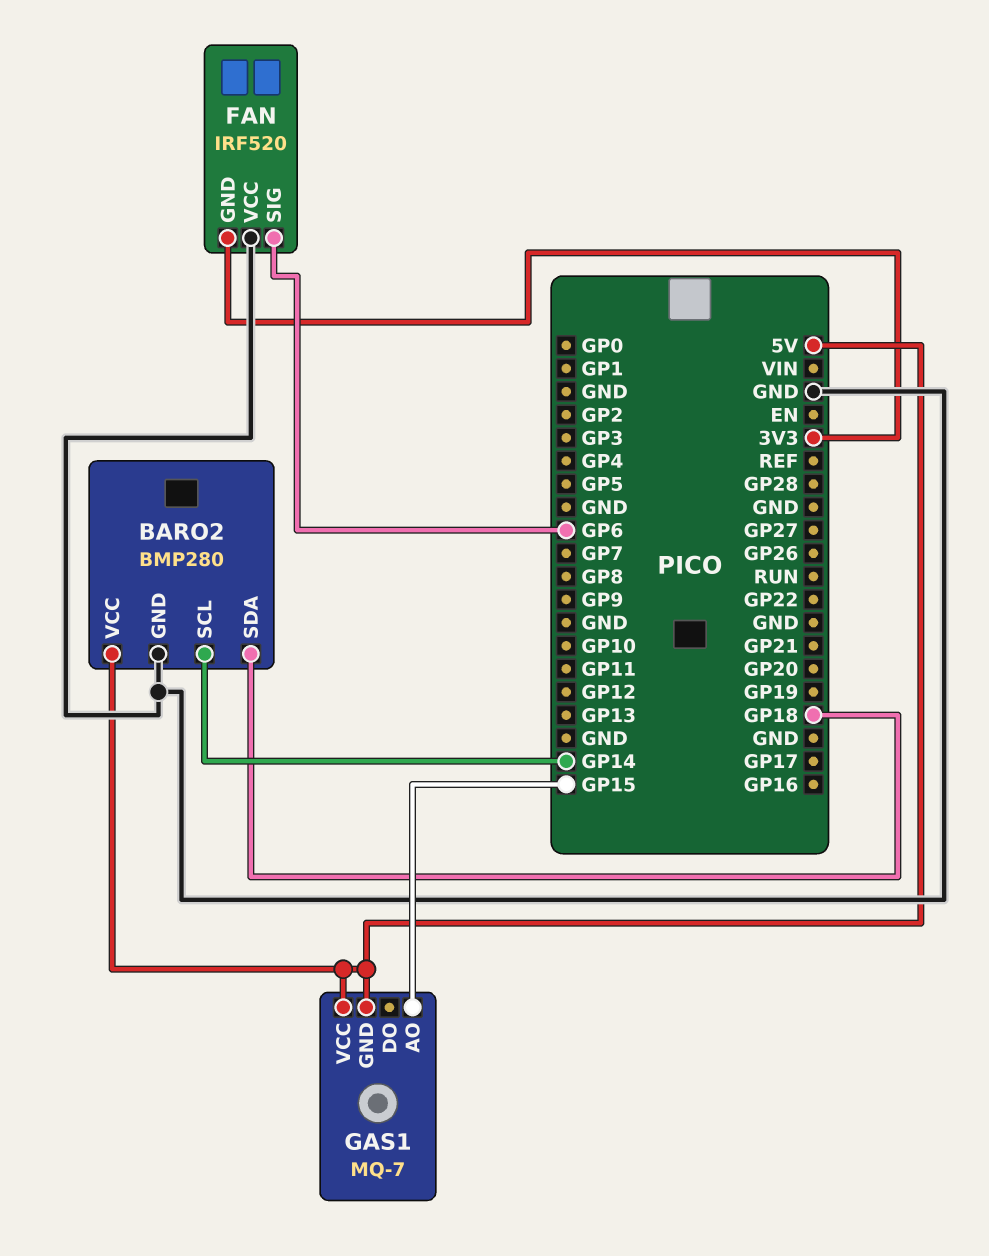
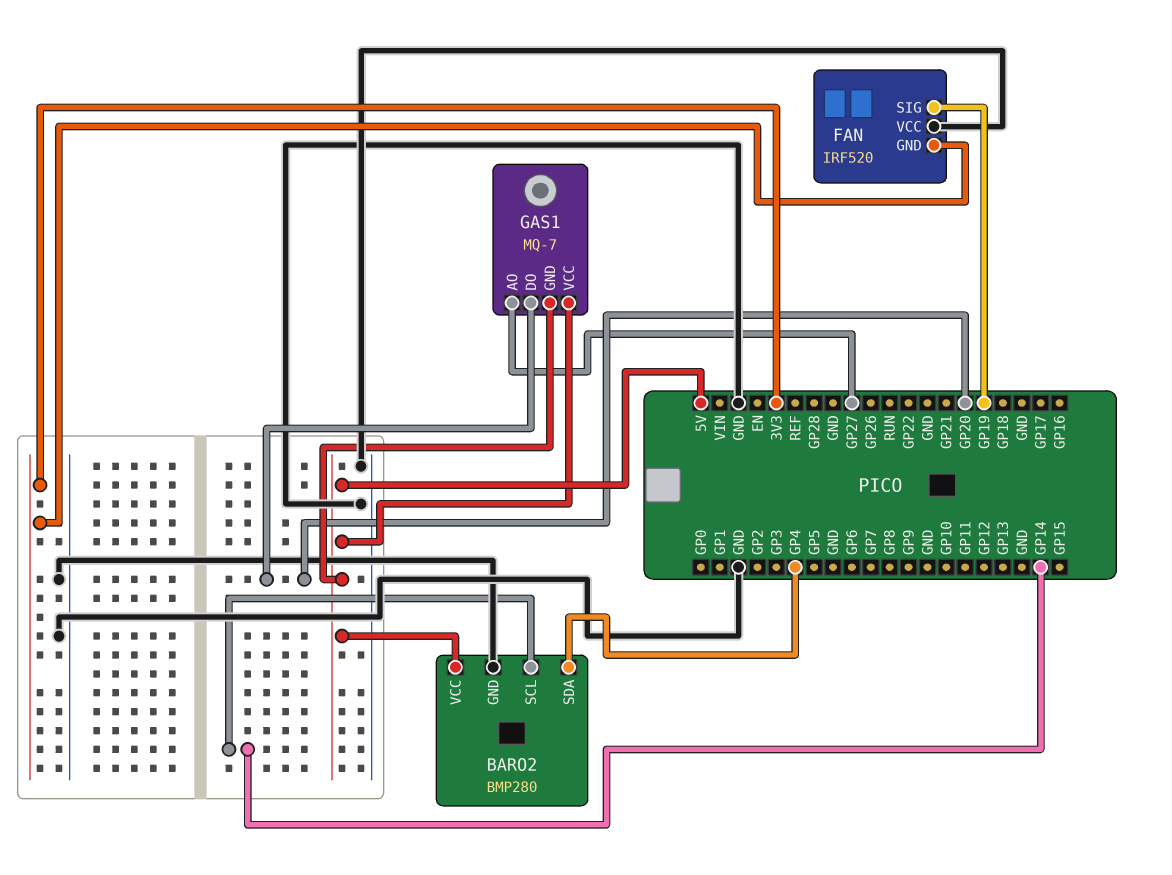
BARO2 pin SDA: GP18 -> GP4
FAN pin SIG: GP6 -> GP19
GAS1 pin AO: GP15 -> GP27
GAS1 pin DO: none -> GP20

